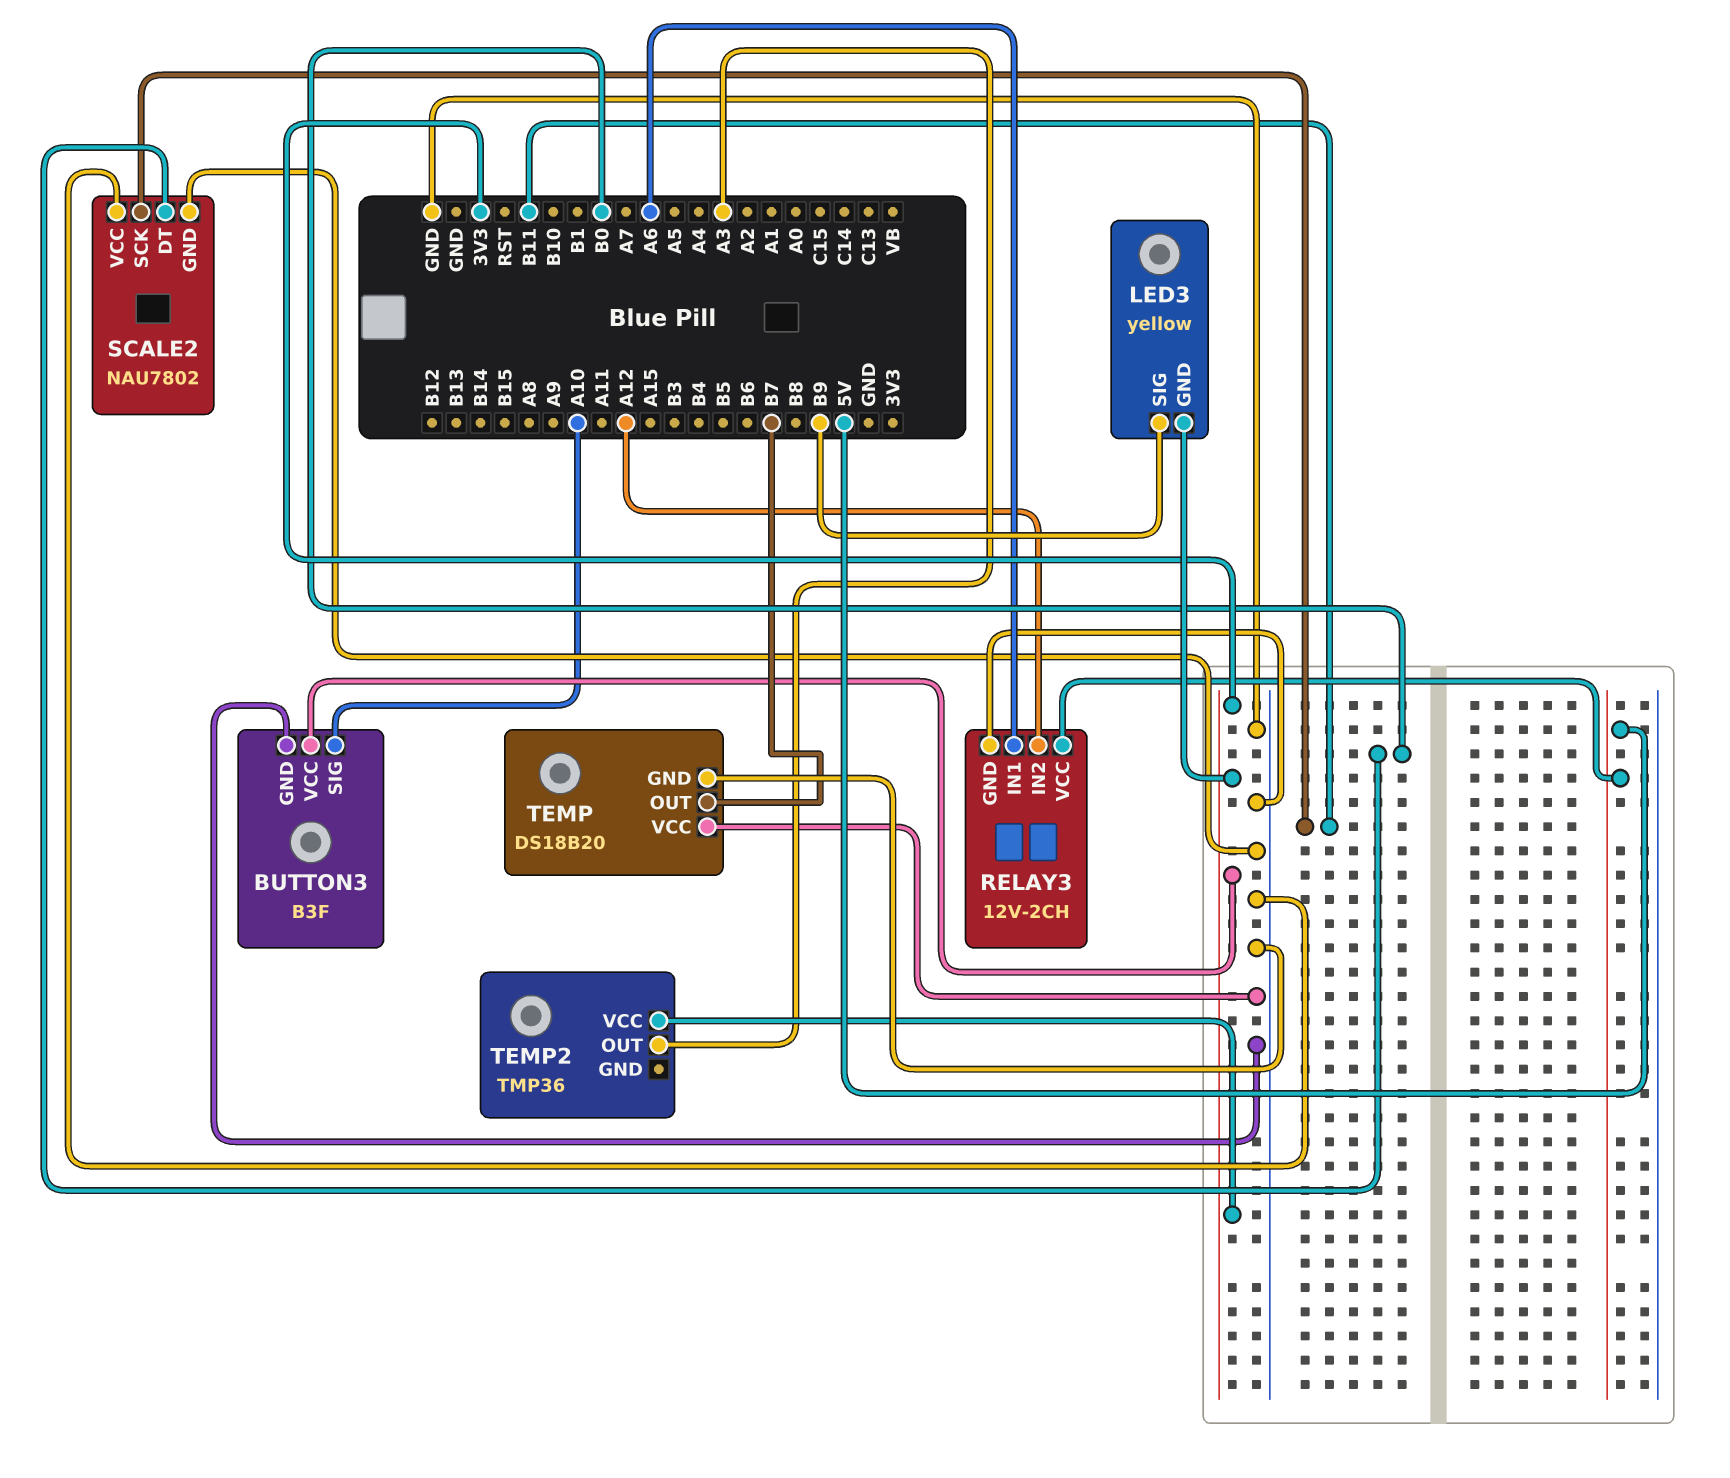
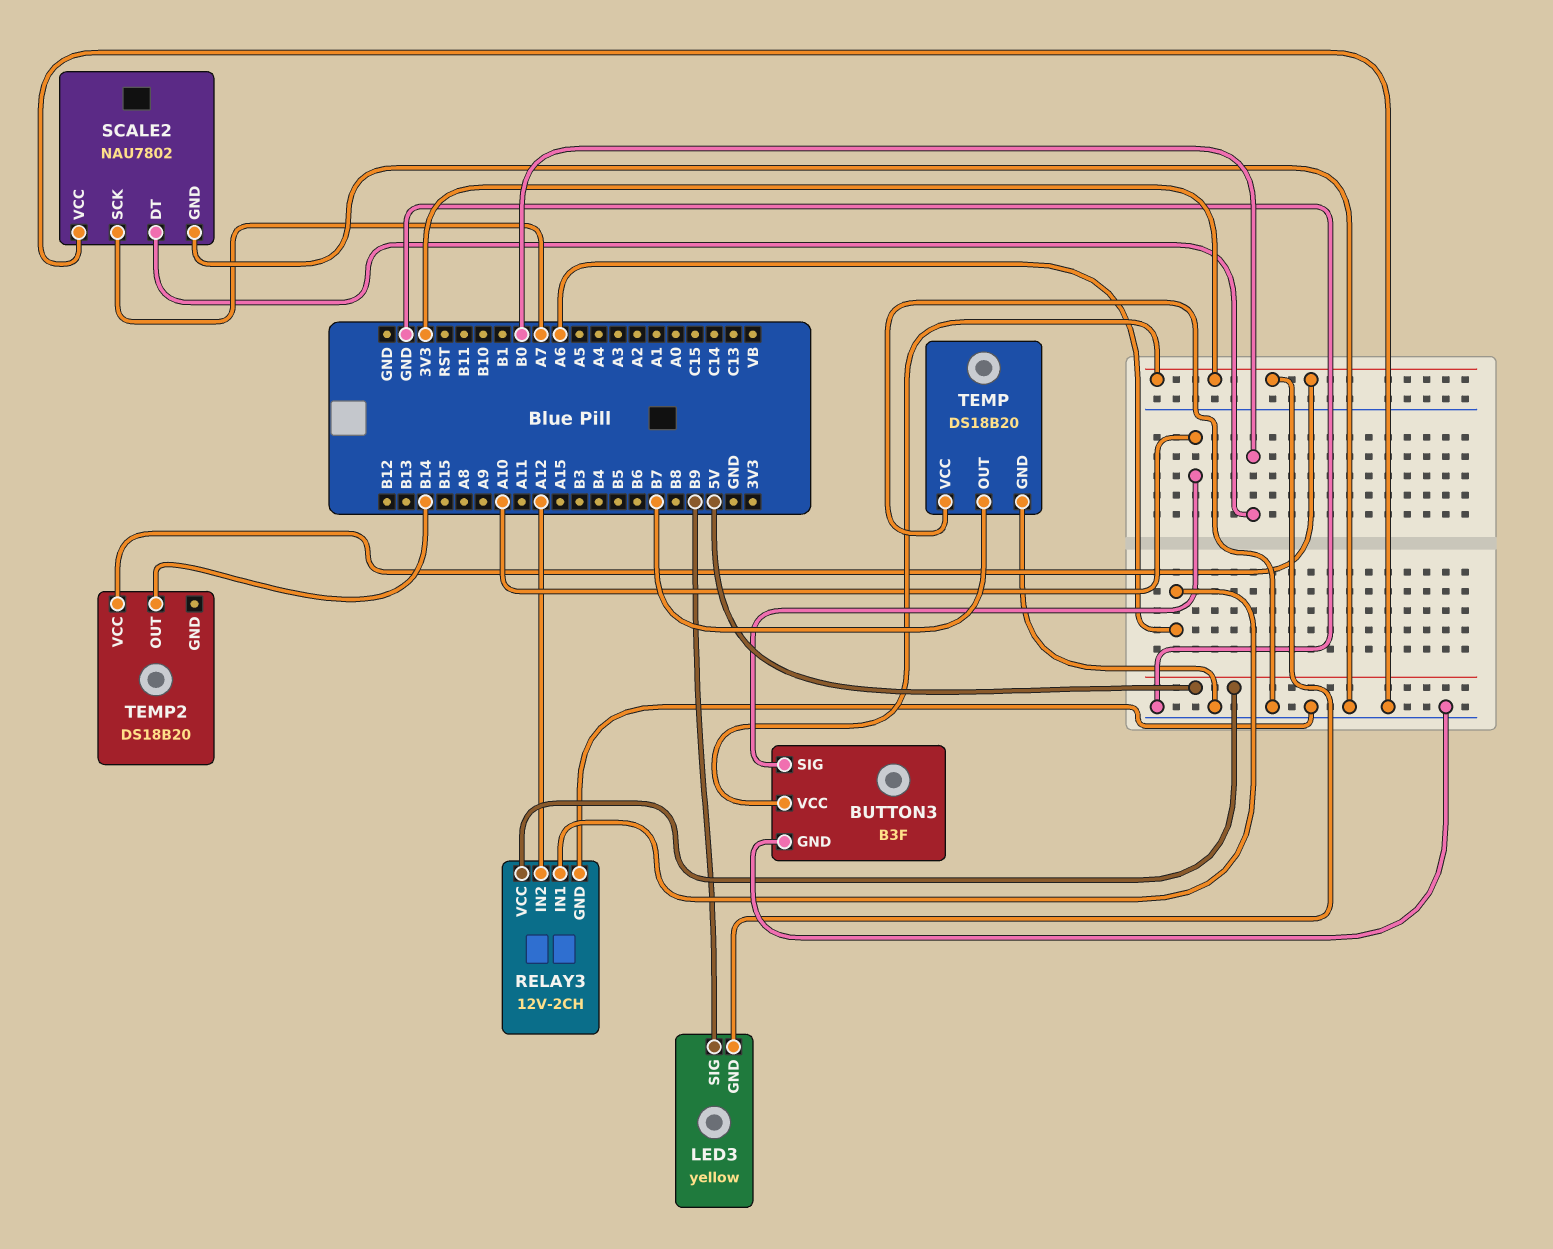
SCALE2 pin SCK: B11 -> A7
TEMP2: TMP36 -> DS18B20
TEMP2 pin OUT: A3 -> B14

